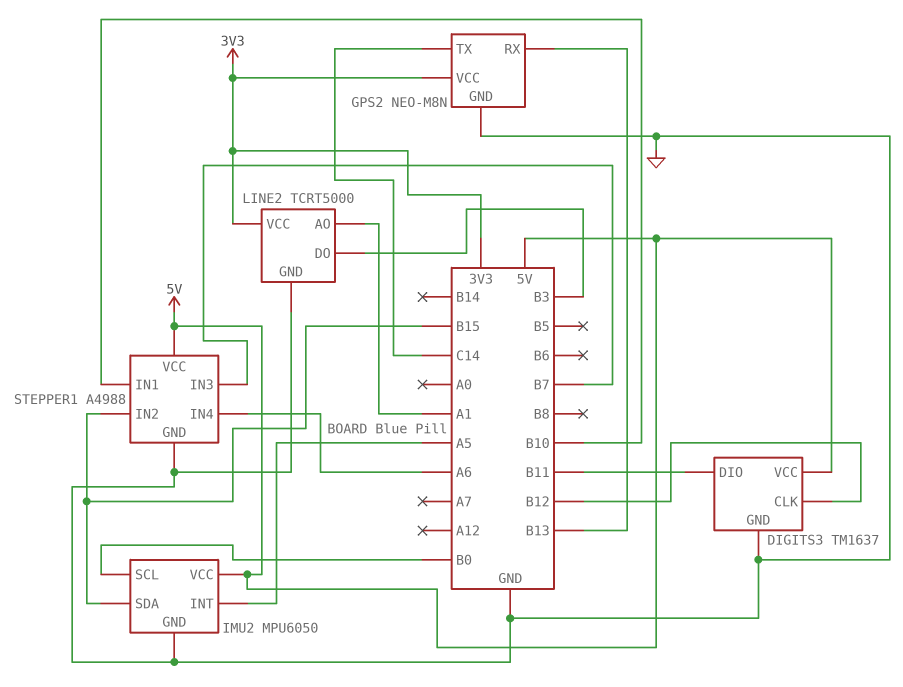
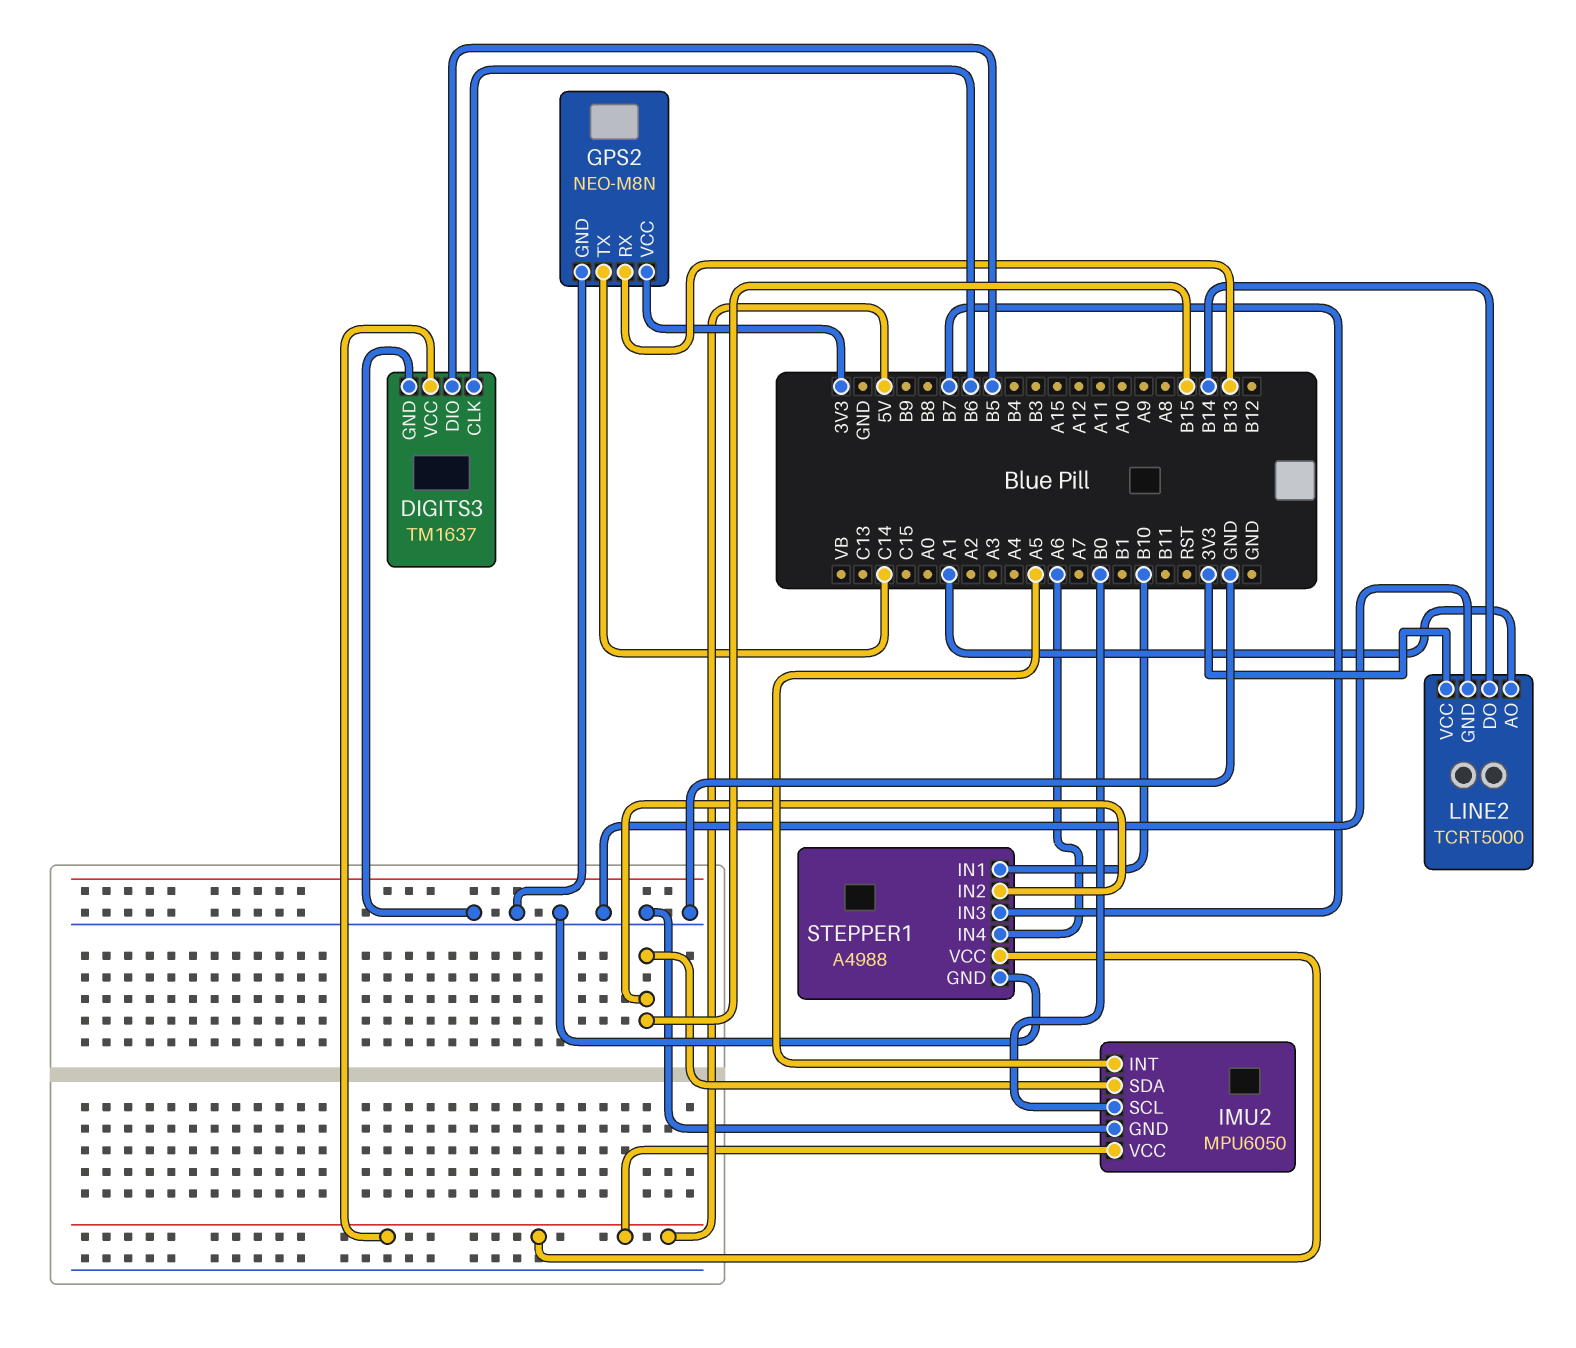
DIGITS3 pin CLK: B12 -> B6
DIGITS3 pin DIO: B11 -> B5
LINE2 pin DO: B3 -> B14

